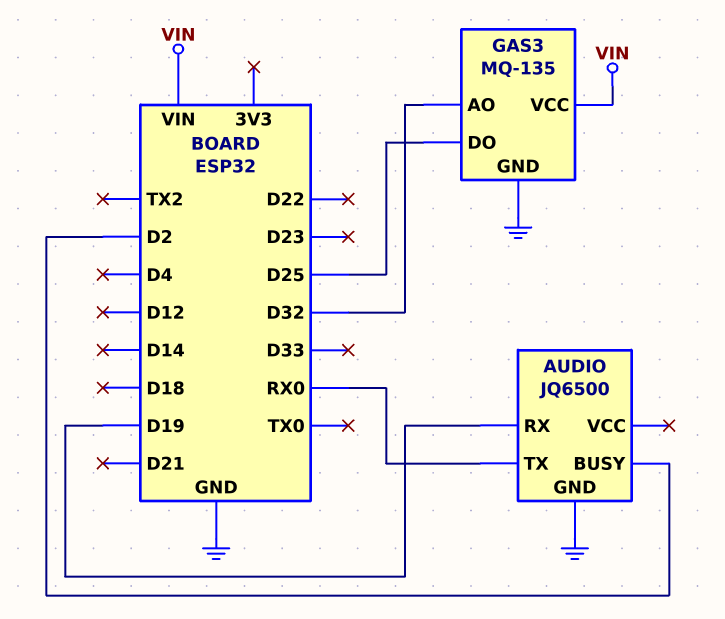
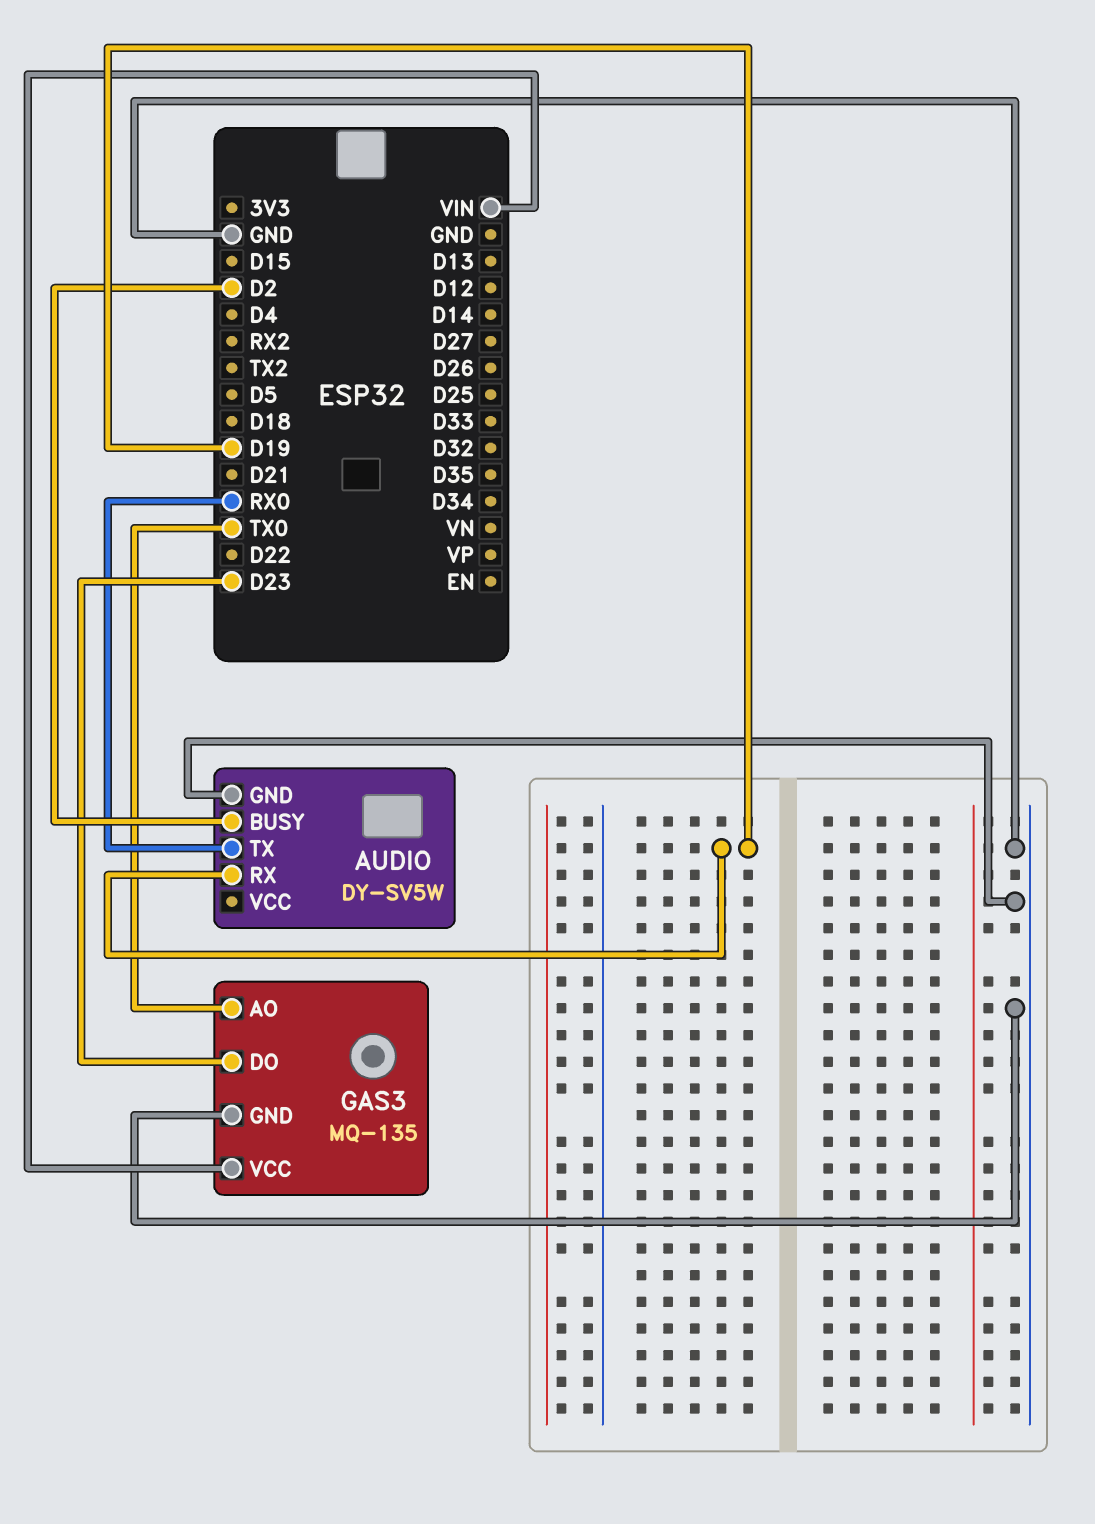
AUDIO: JQ6500 -> DY-SV5W
GAS3 pin AO: D32 -> TX0
GAS3 pin DO: D25 -> D23

